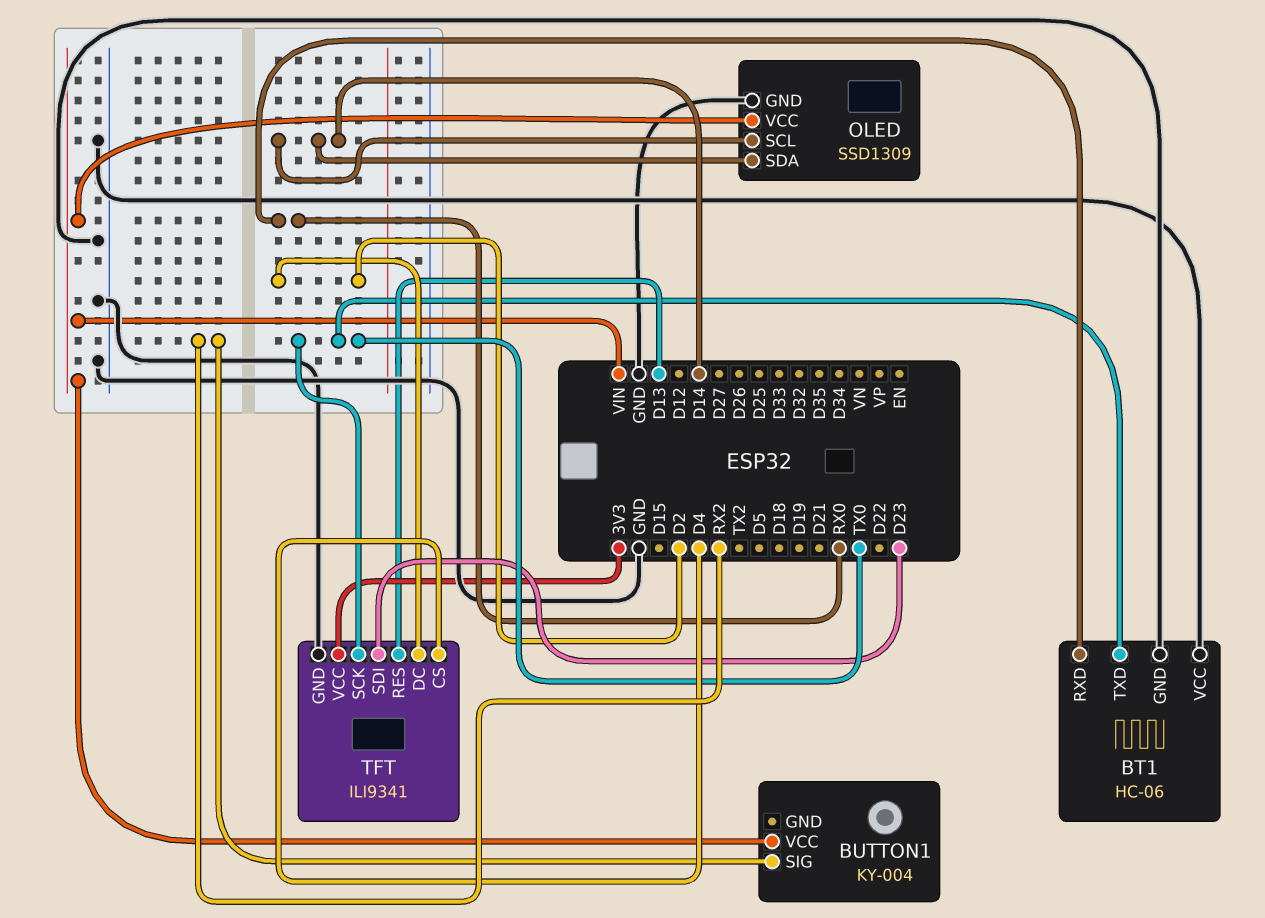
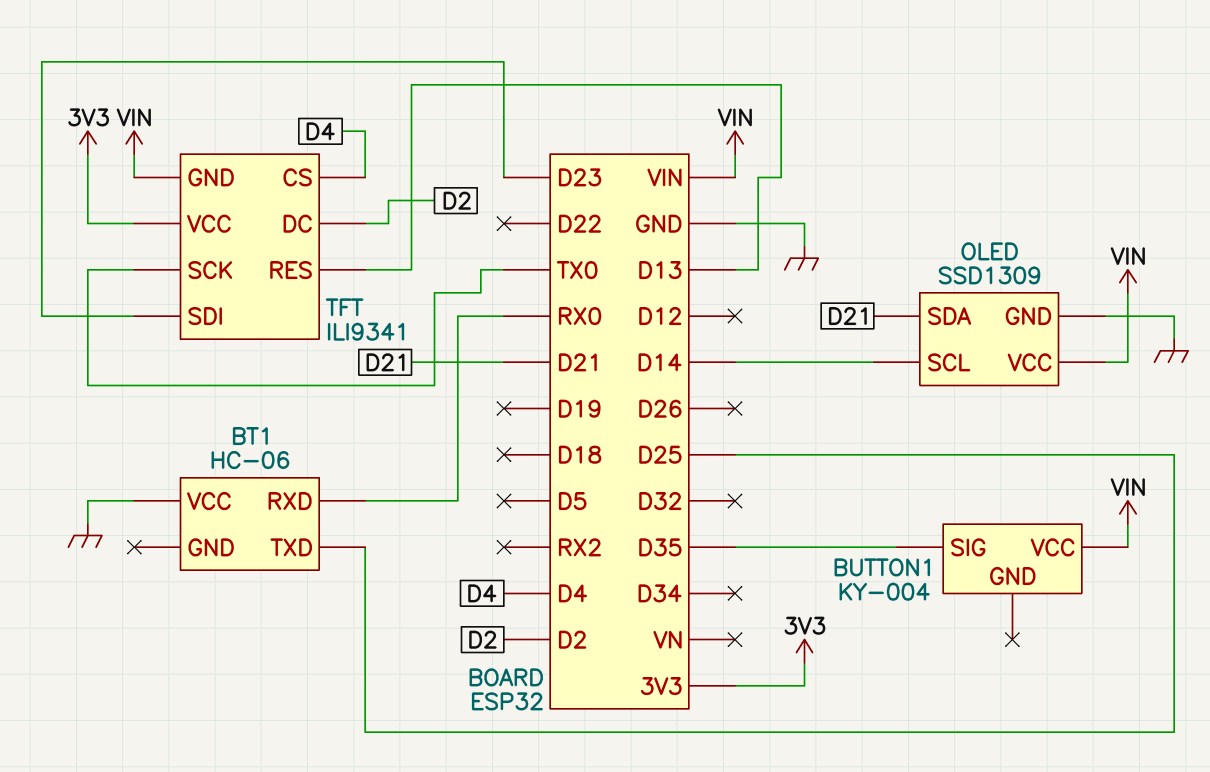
BT1 pin GND: GND -> none
BT1 pin TXD: TX0 -> D25
BUTTON1 pin SIG: RX2 -> D35
OLED pin SDA: D14 -> D21
TFT pin GND: GND -> VIN

